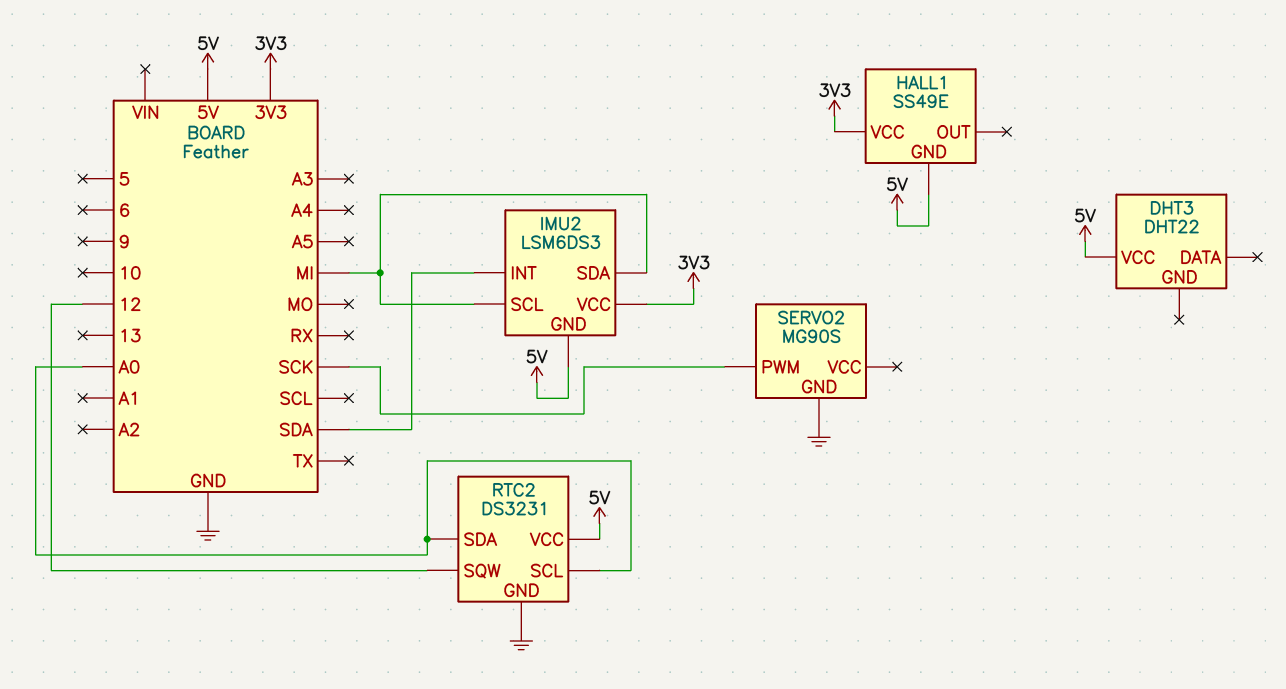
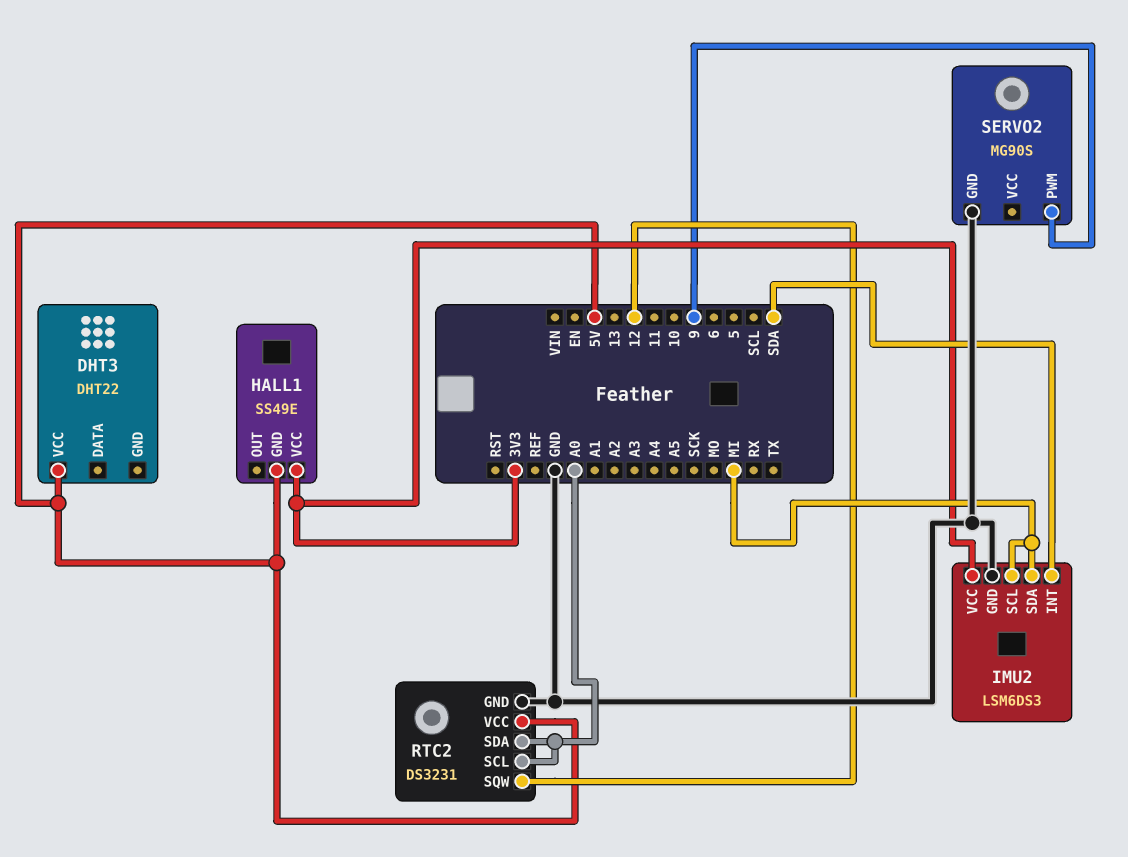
IMU2 pin GND: 5V -> GND
SERVO2 pin PWM: SCK -> 9

